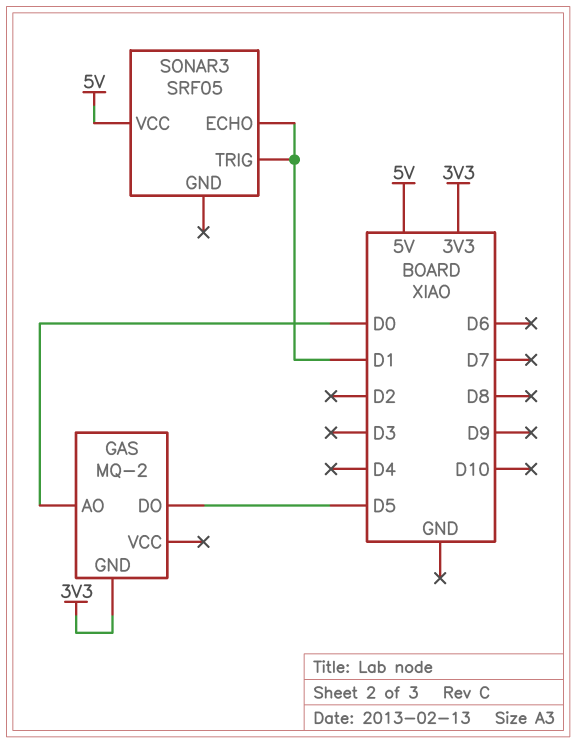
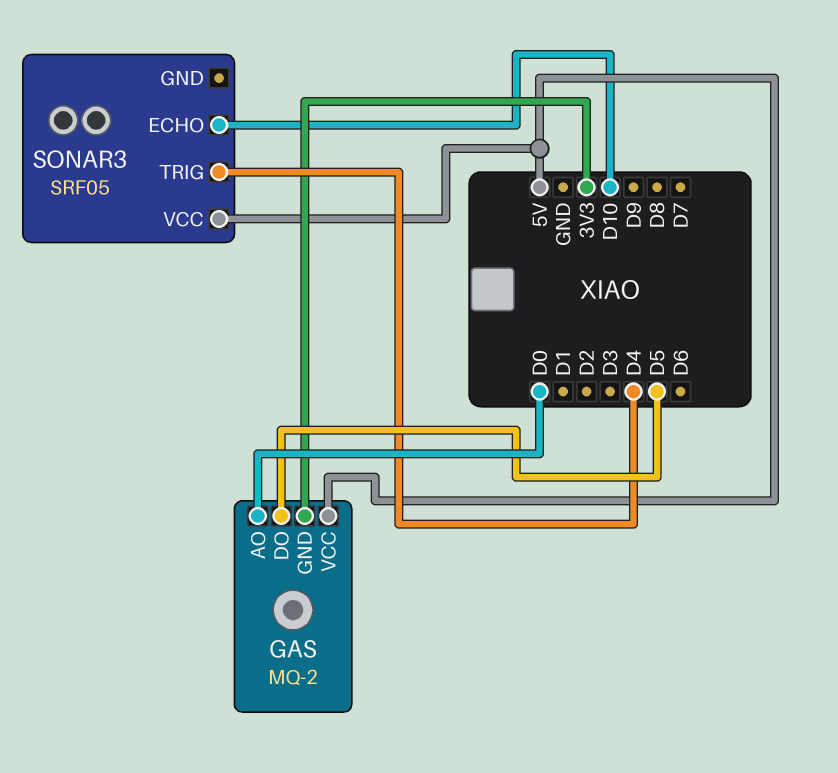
GAS pin VCC: none -> 5V
SONAR3 pin ECHO: D1 -> D10
SONAR3 pin TRIG: D1 -> D4

